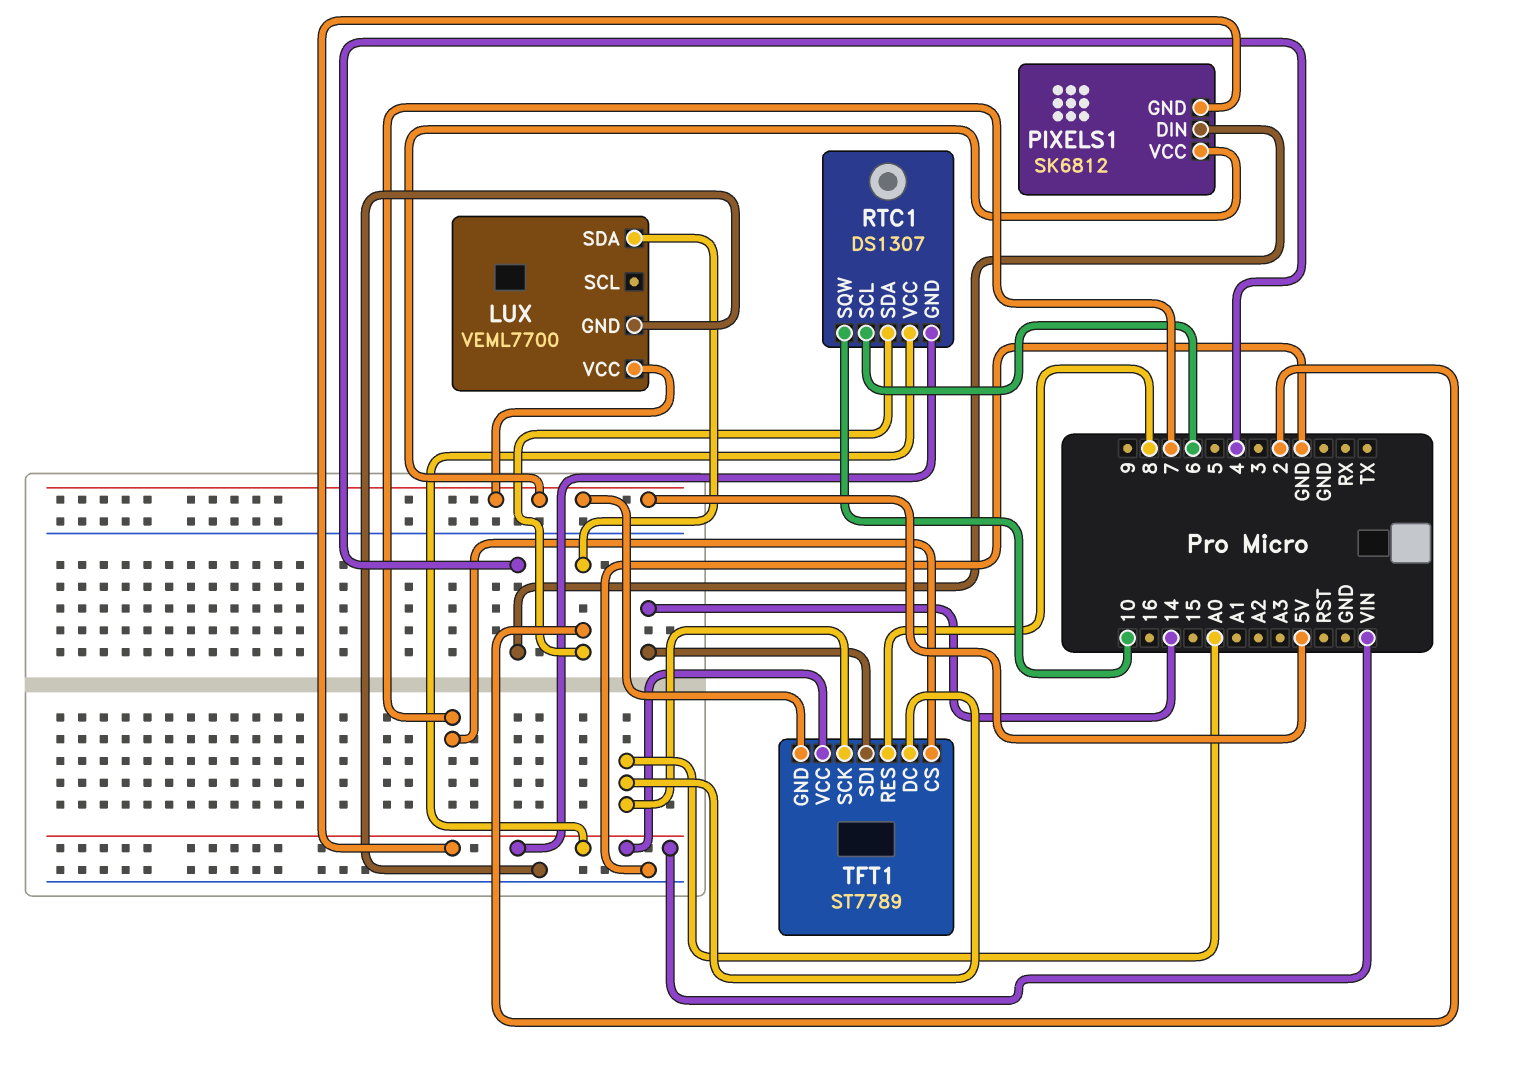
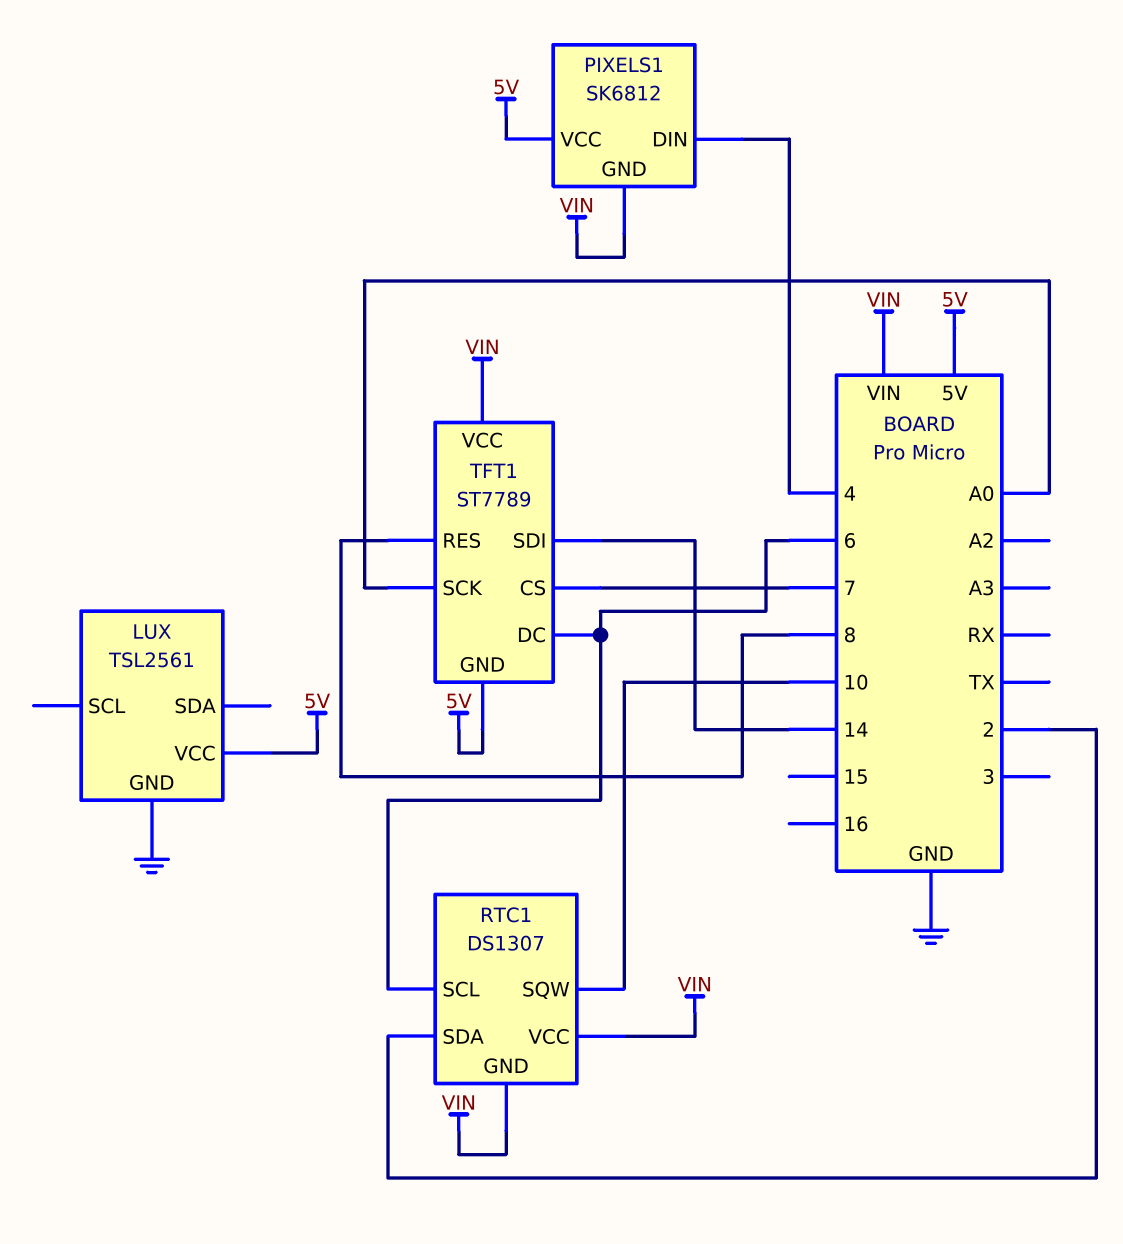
LUX: VEML7700 -> TSL2561
LUX pin SDA: 2 -> none
TFT1 pin DC: A0 -> 6

